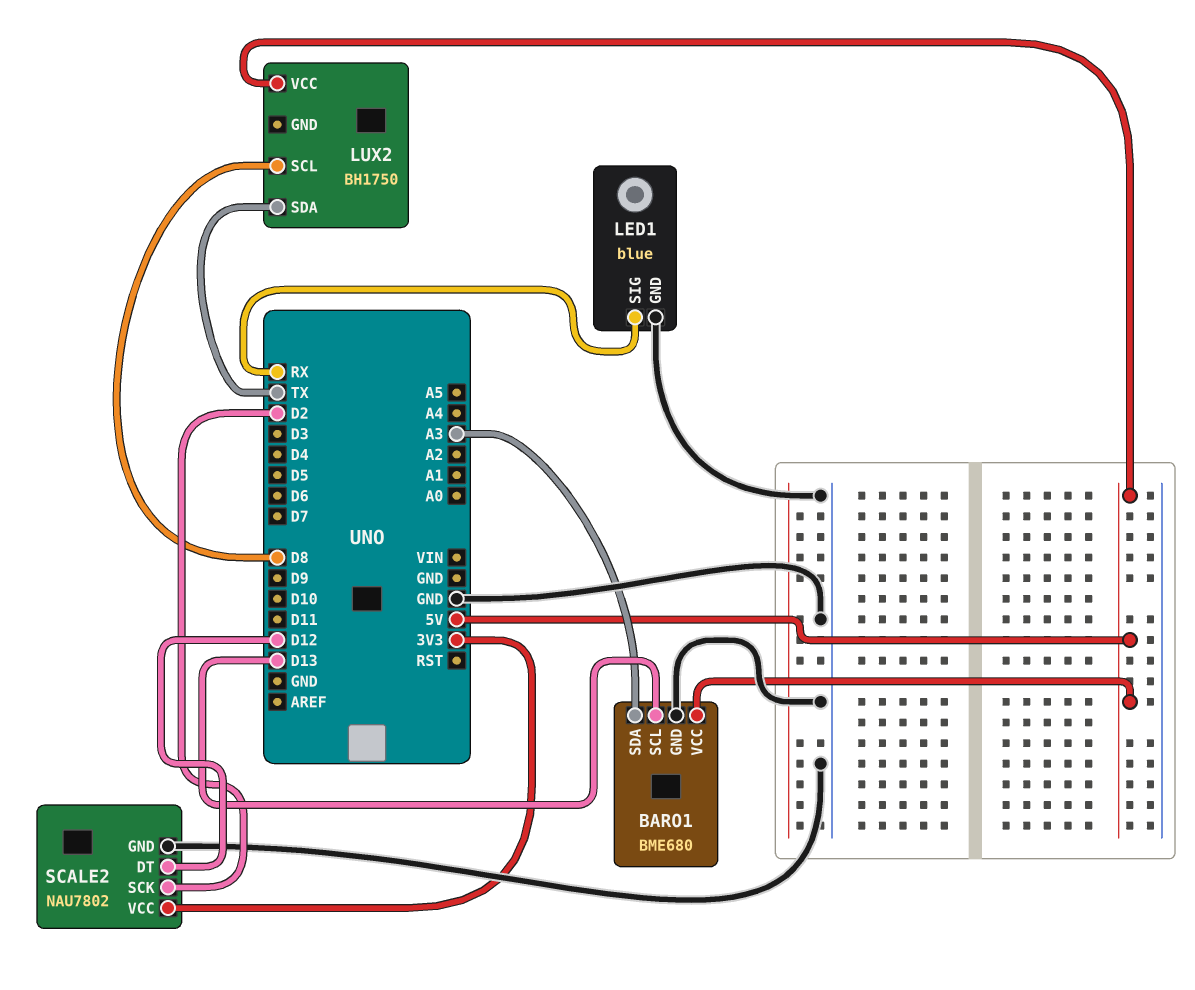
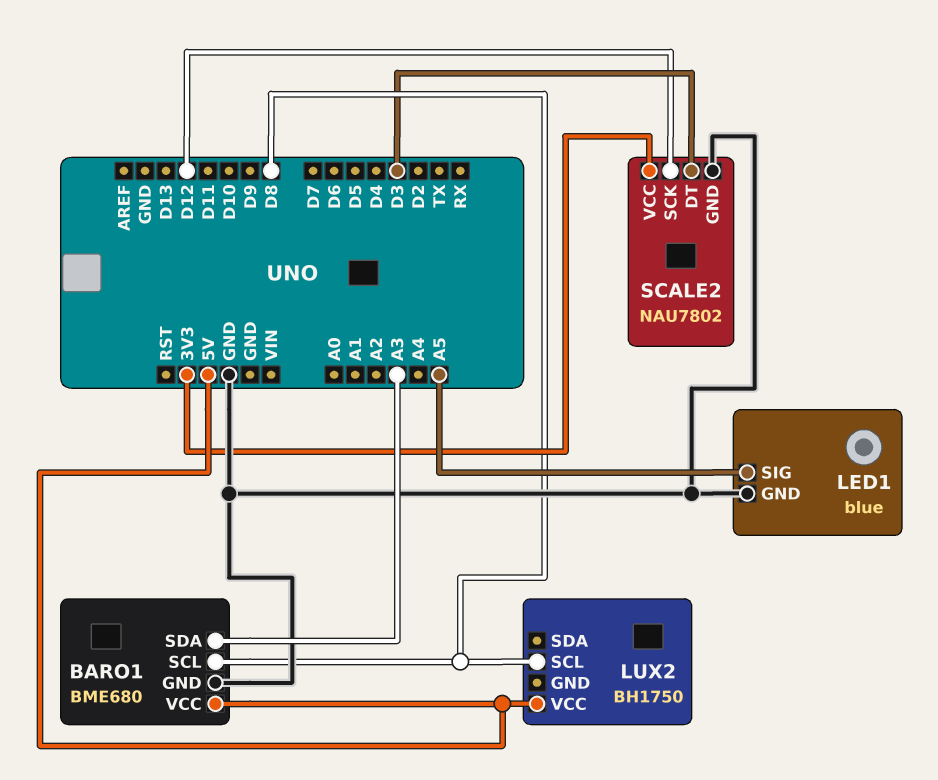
BARO1 pin SCL: D13 -> D8
LED1 pin SIG: RX -> A5
LUX2 pin SDA: TX -> none
SCALE2 pin DT: D12 -> D3
SCALE2 pin SCK: D2 -> D12

